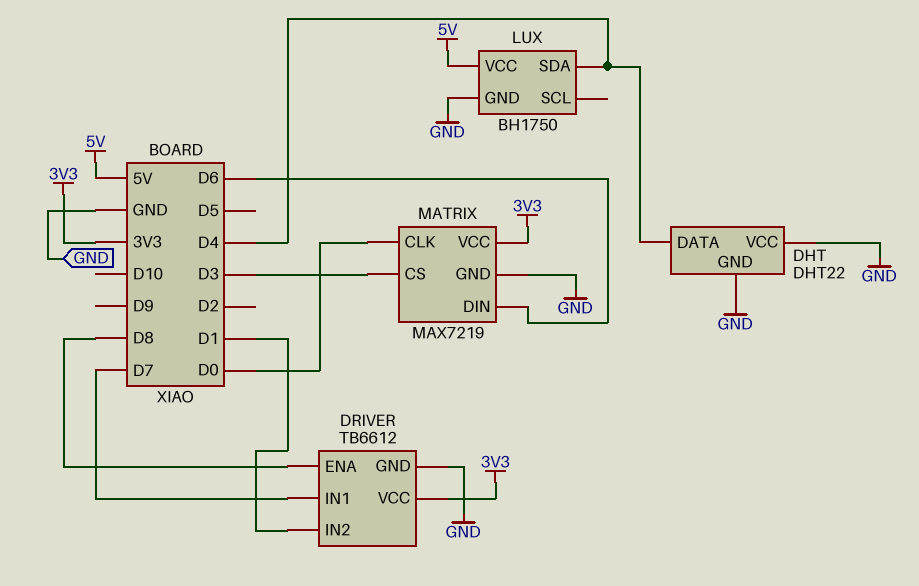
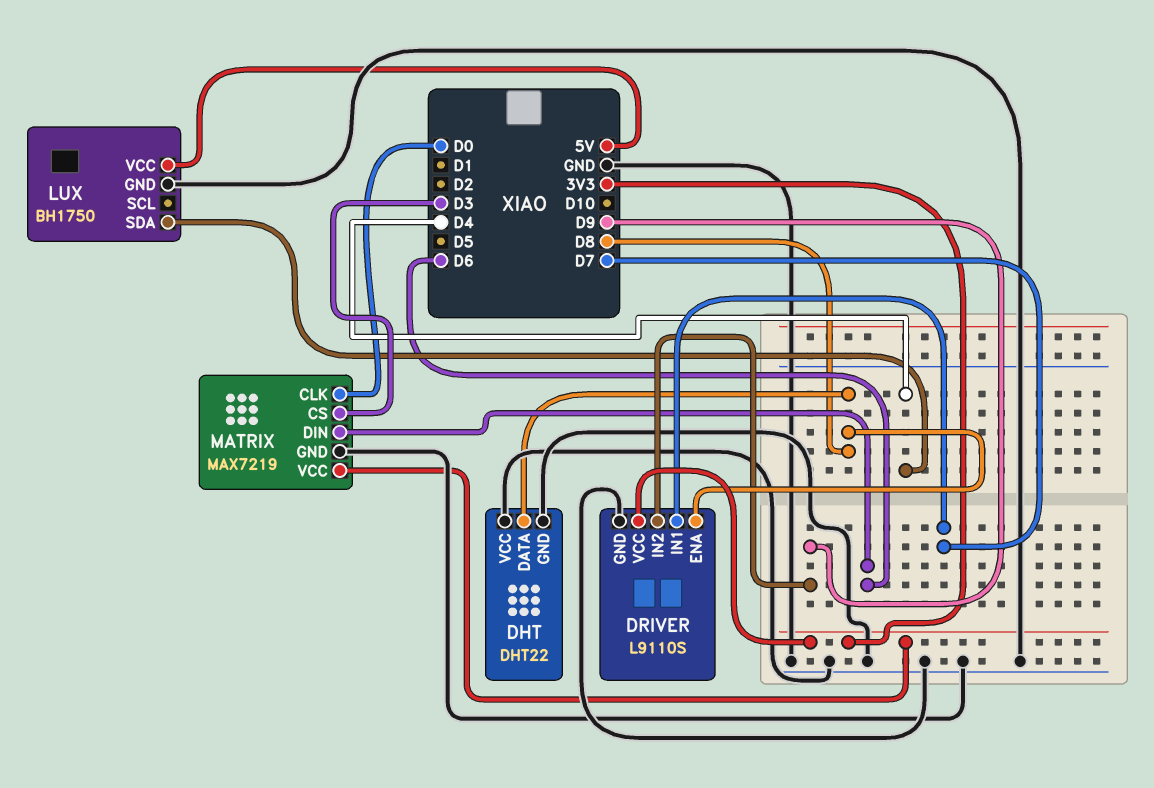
DHT pin DATA: D4 -> D8
DRIVER: TB6612 -> L9110S
DRIVER pin IN2: D1 -> D9

